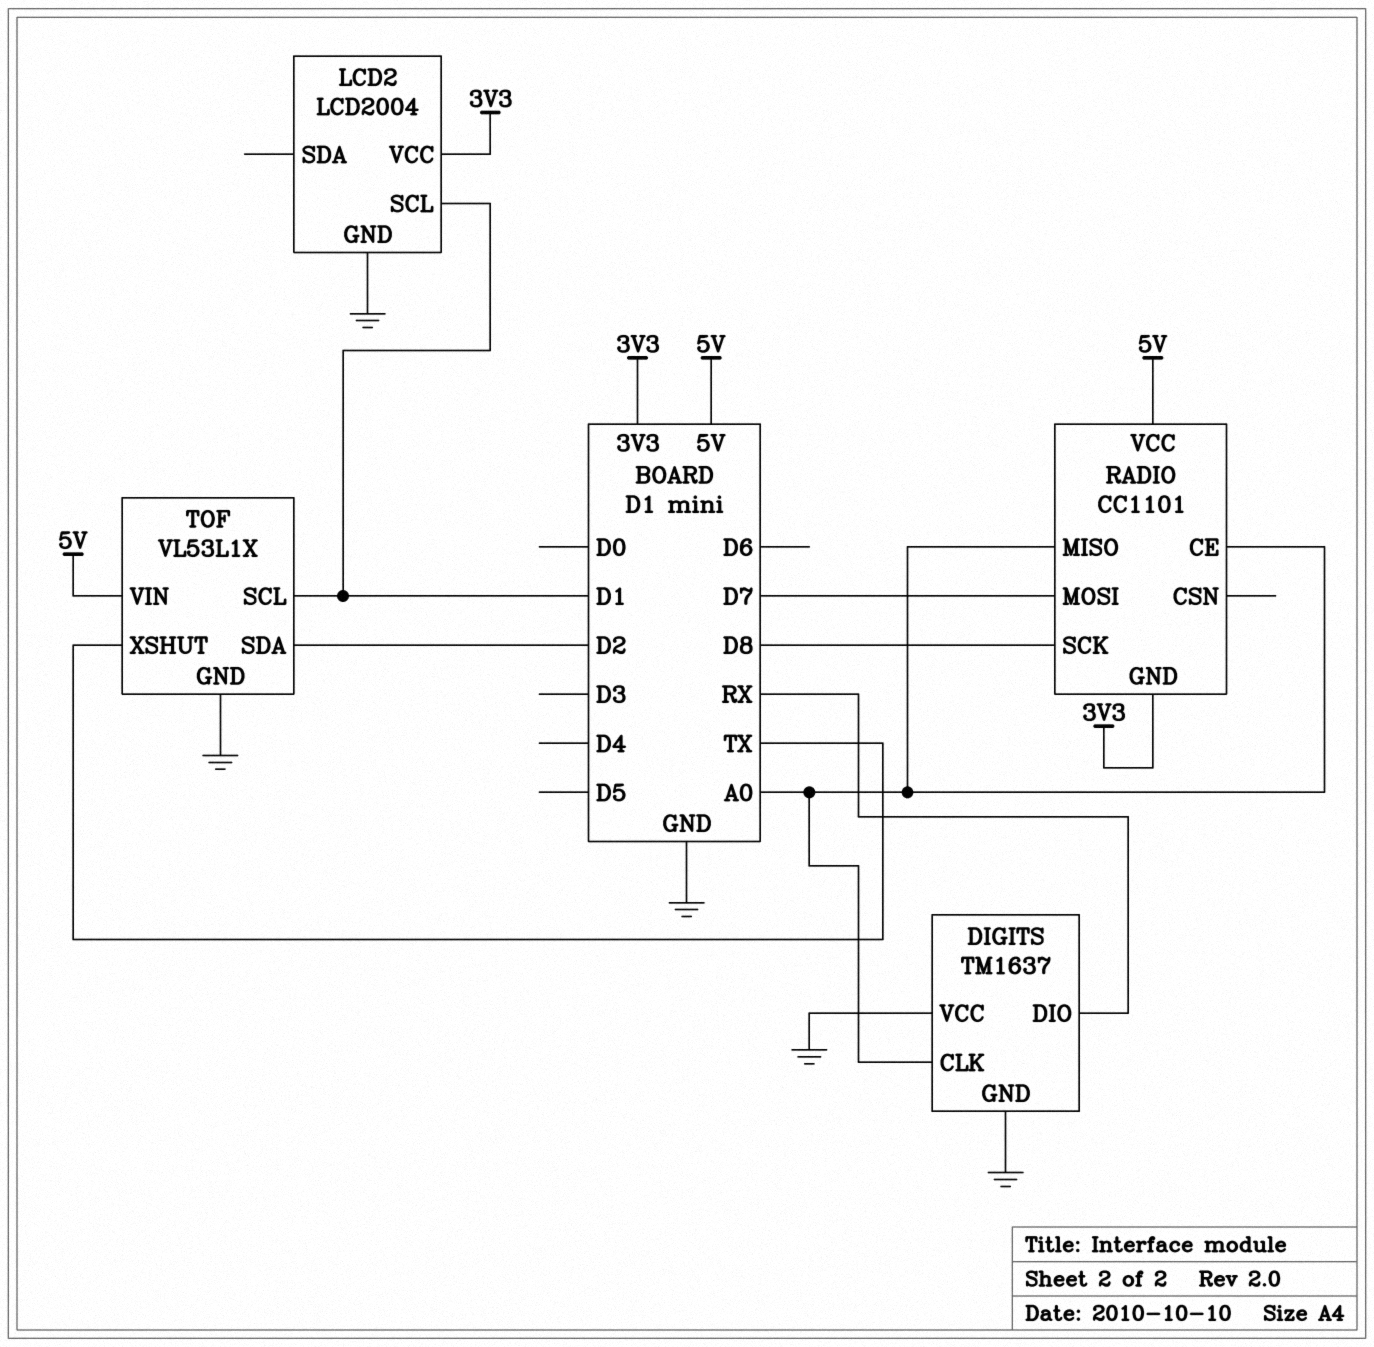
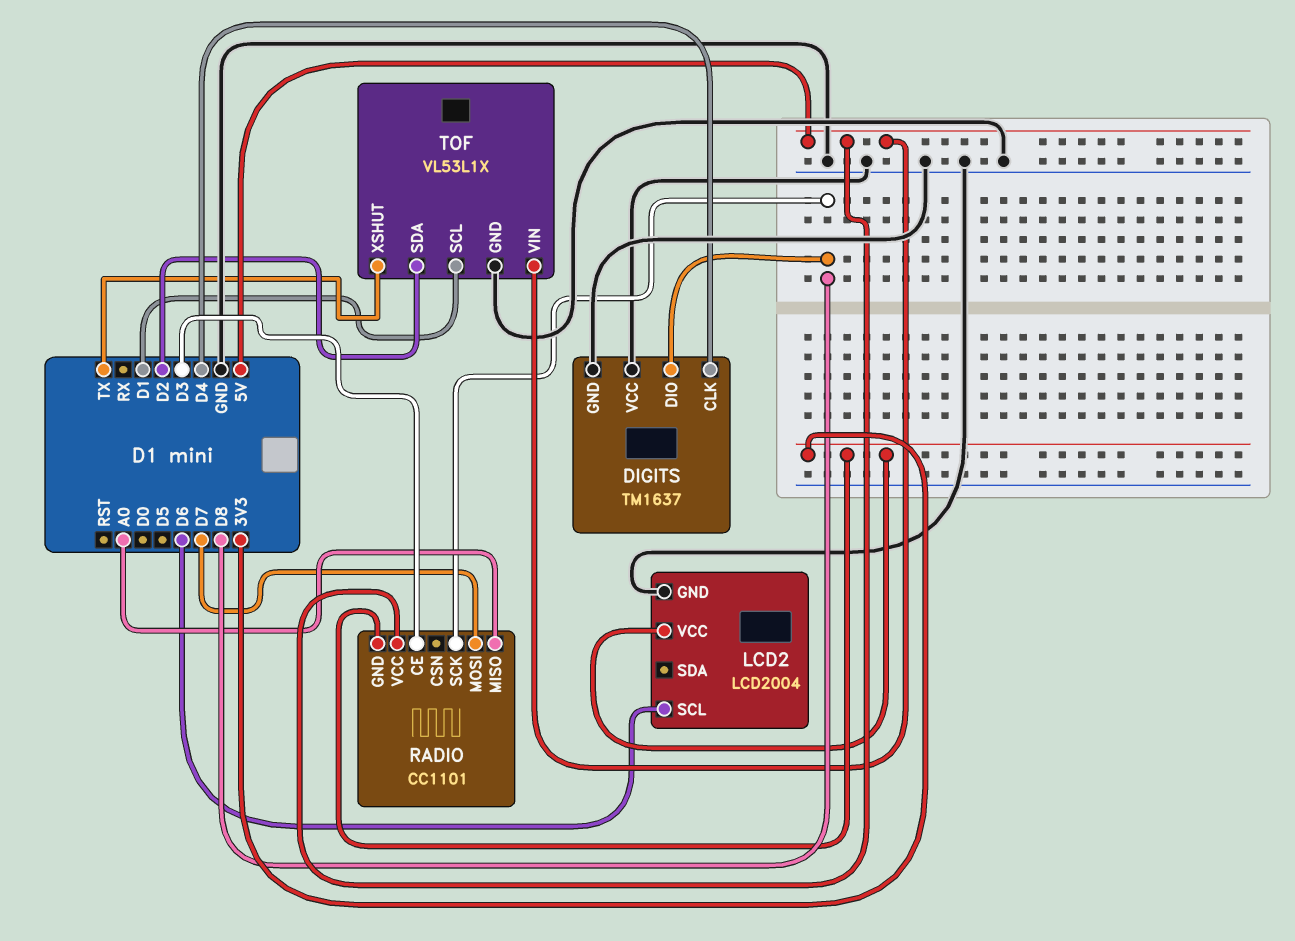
DIGITS pin CLK: A0 -> D4
DIGITS pin DIO: RX -> D8
LCD2 pin SCL: D1 -> D6
RADIO pin CE: A0 -> D3

